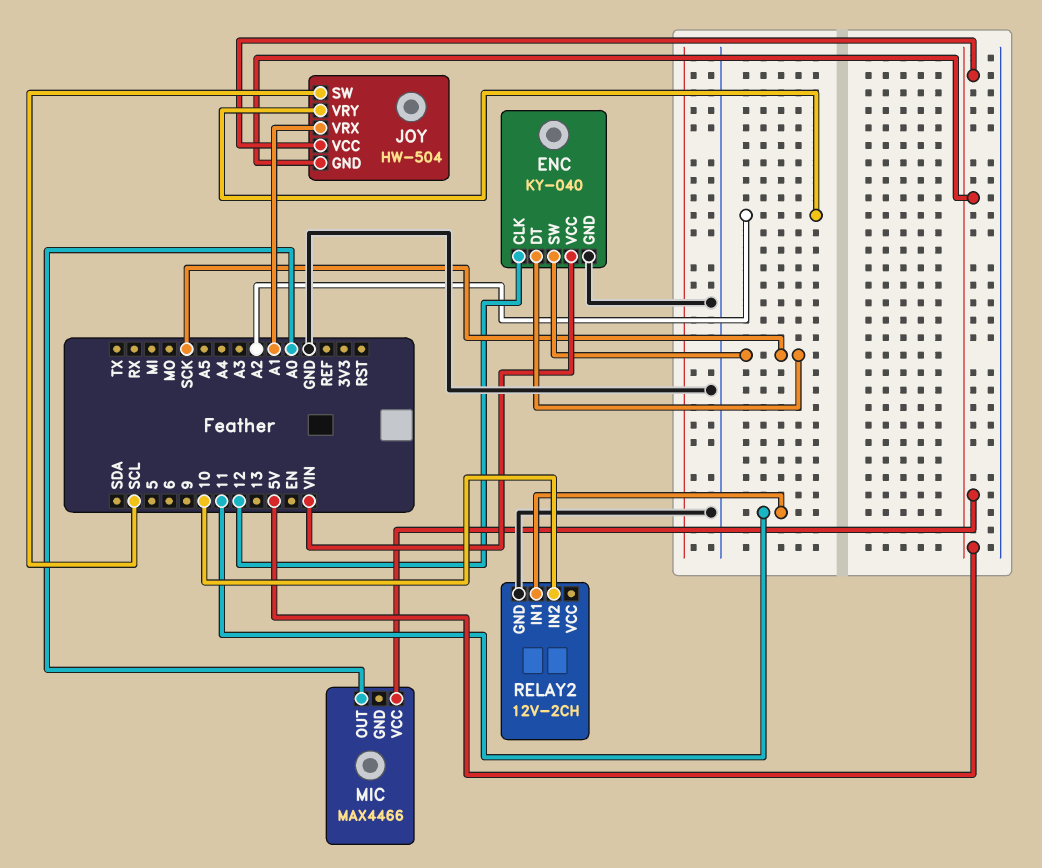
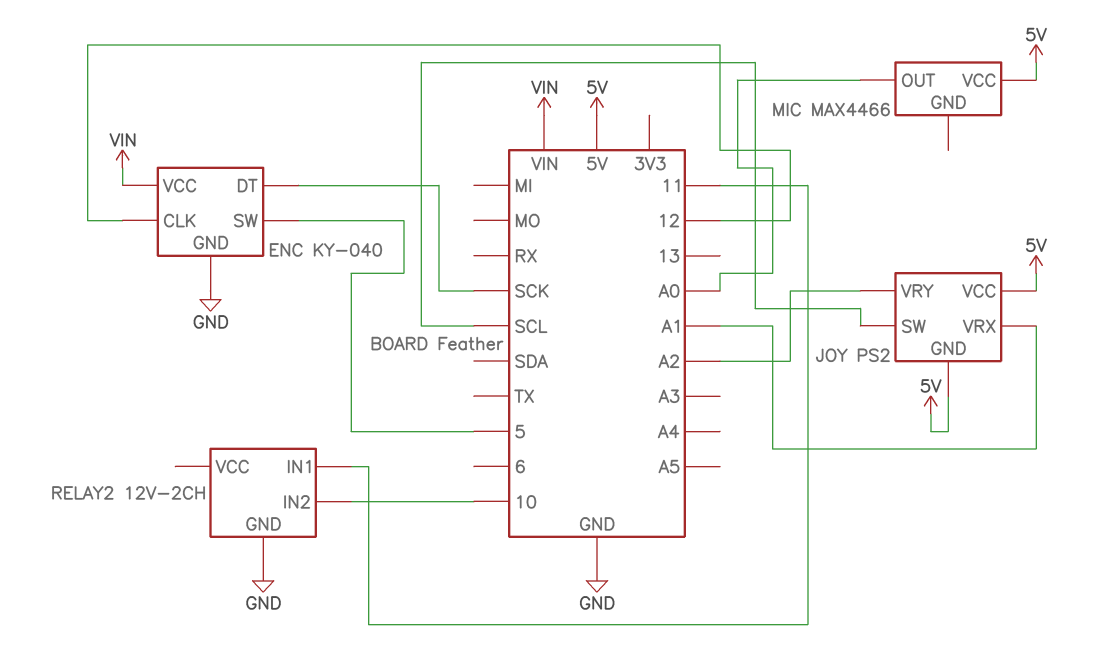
ENC pin SW: SCK -> 5
JOY: HW-504 -> PS2

